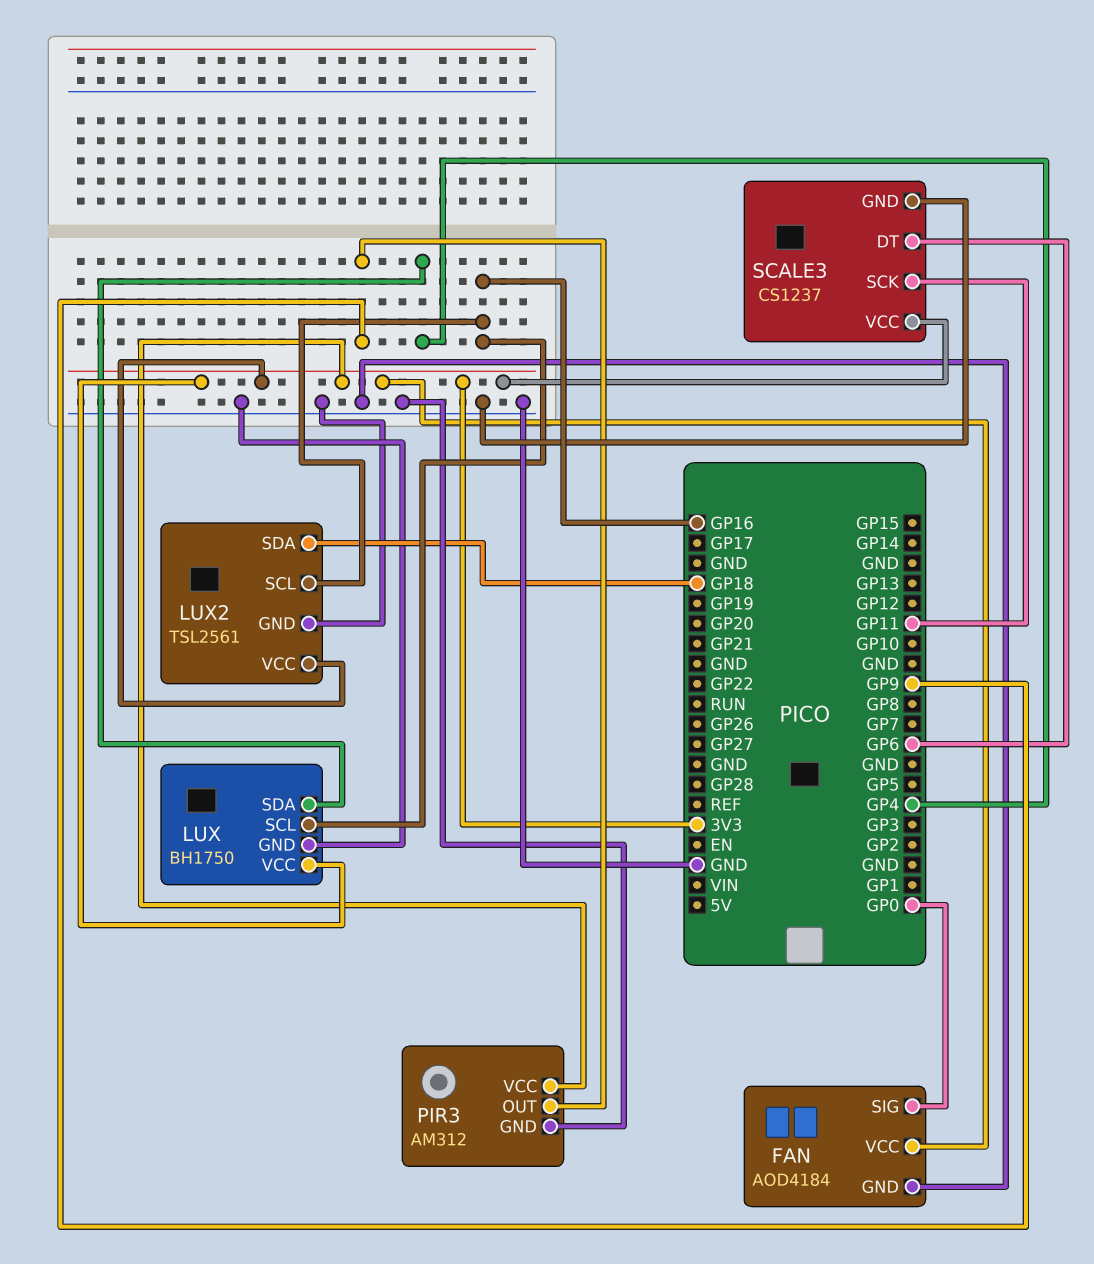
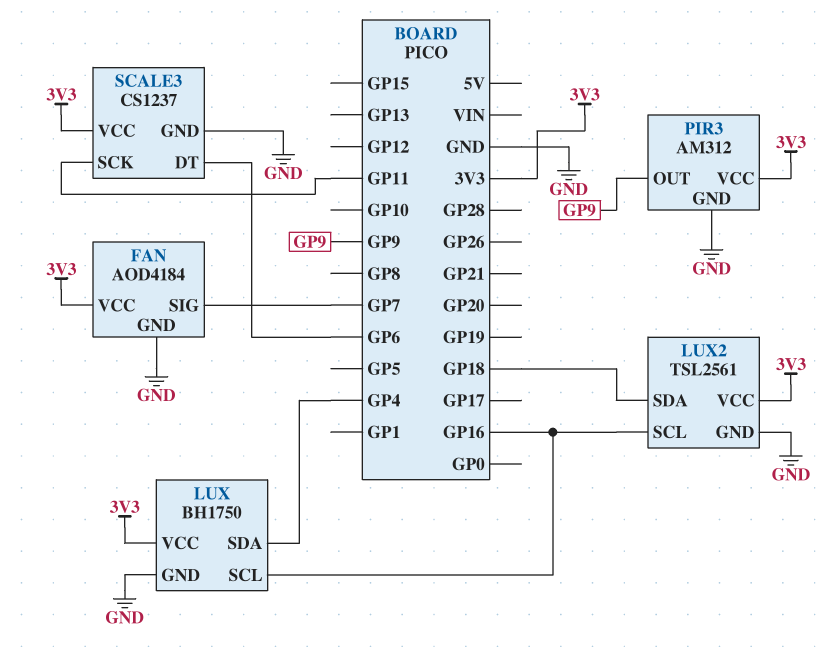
FAN pin SIG: GP0 -> GP7

